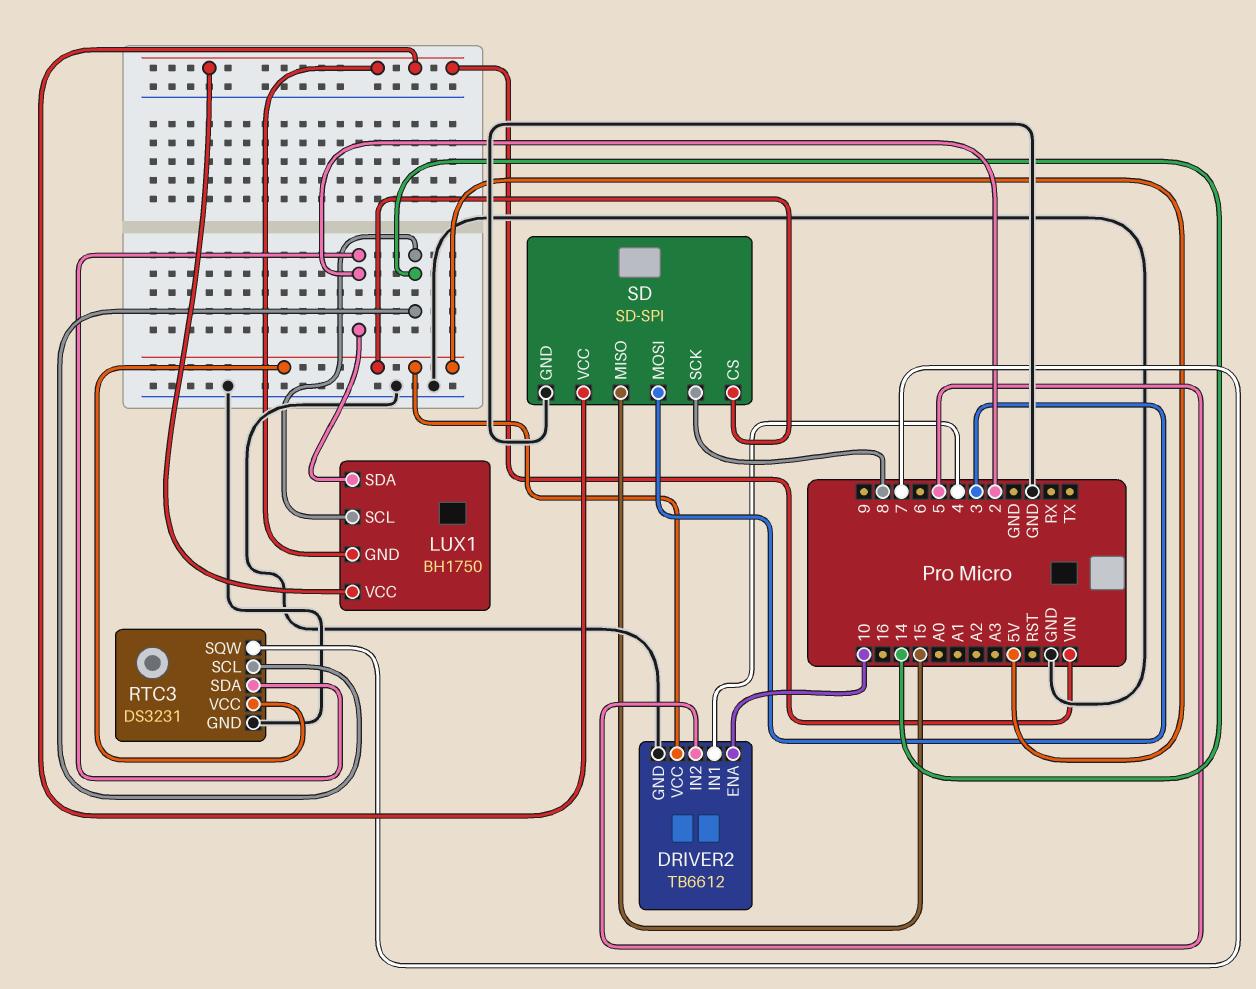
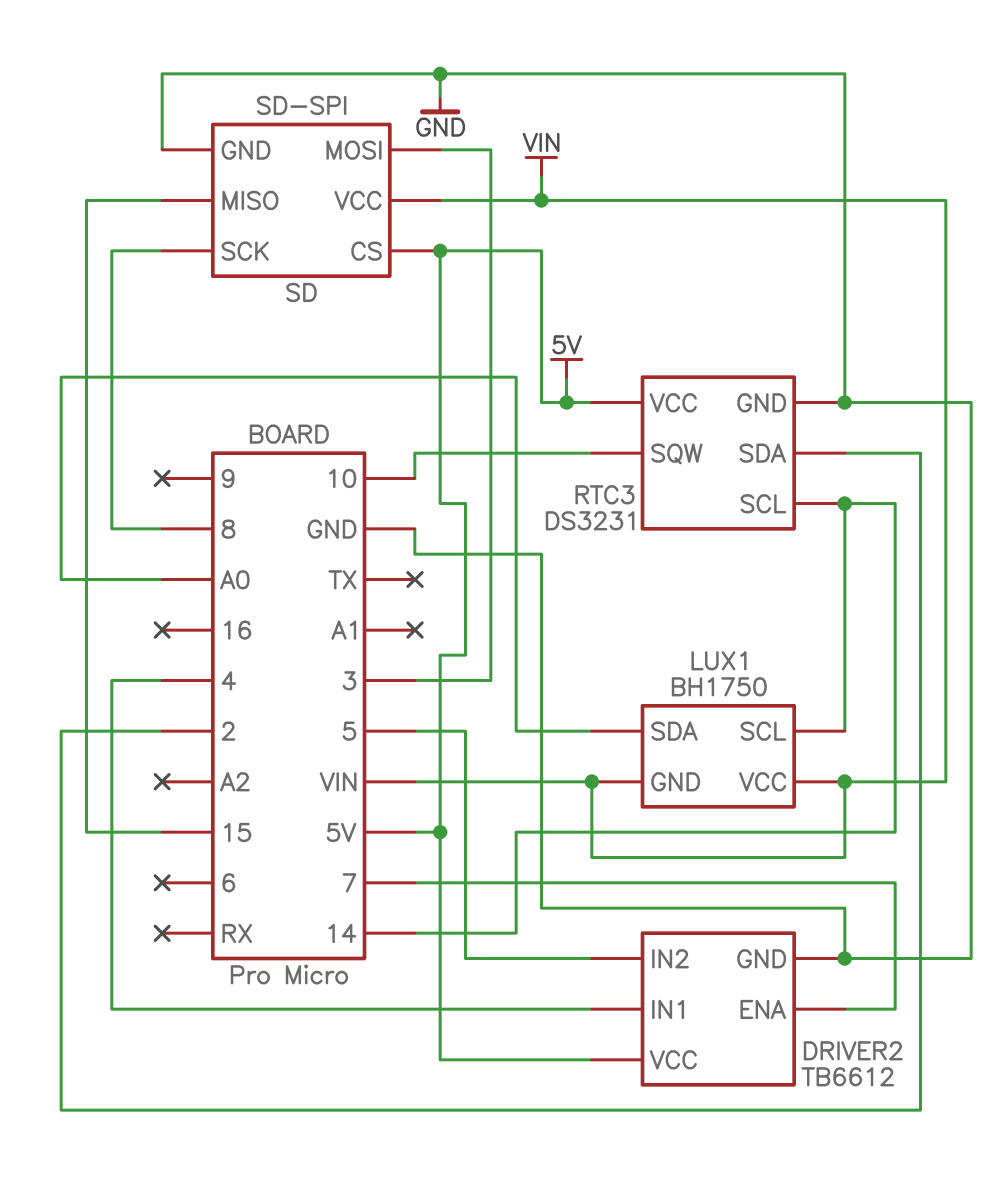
DRIVER2 pin ENA: 10 -> 7
LUX1 pin SDA: 2 -> A0
RTC3 pin SQW: 7 -> 10

